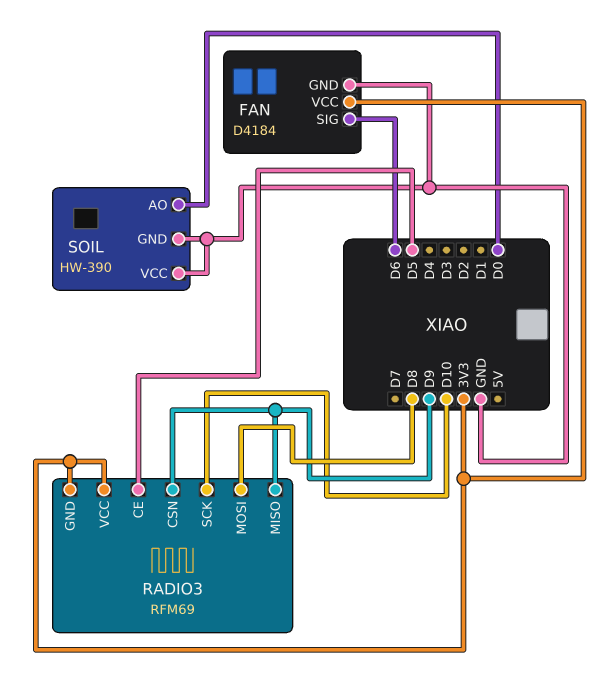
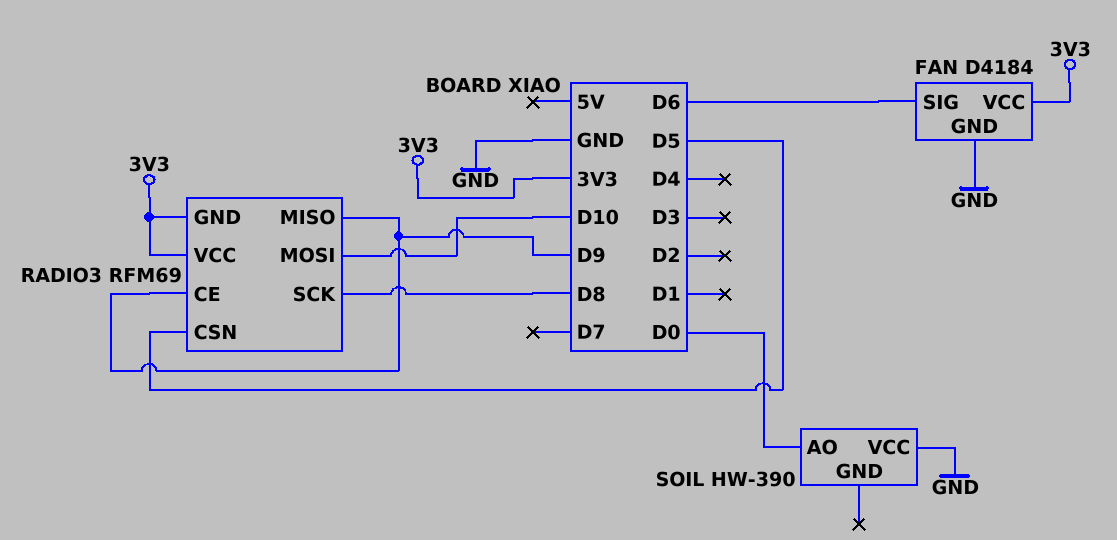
RADIO3 pin CE: D5 -> D9
RADIO3 pin CSN: D9 -> D5
RADIO3 pin MOSI: D8 -> D10
RADIO3 pin SCK: D10 -> D8
SOIL pin GND: GND -> none

